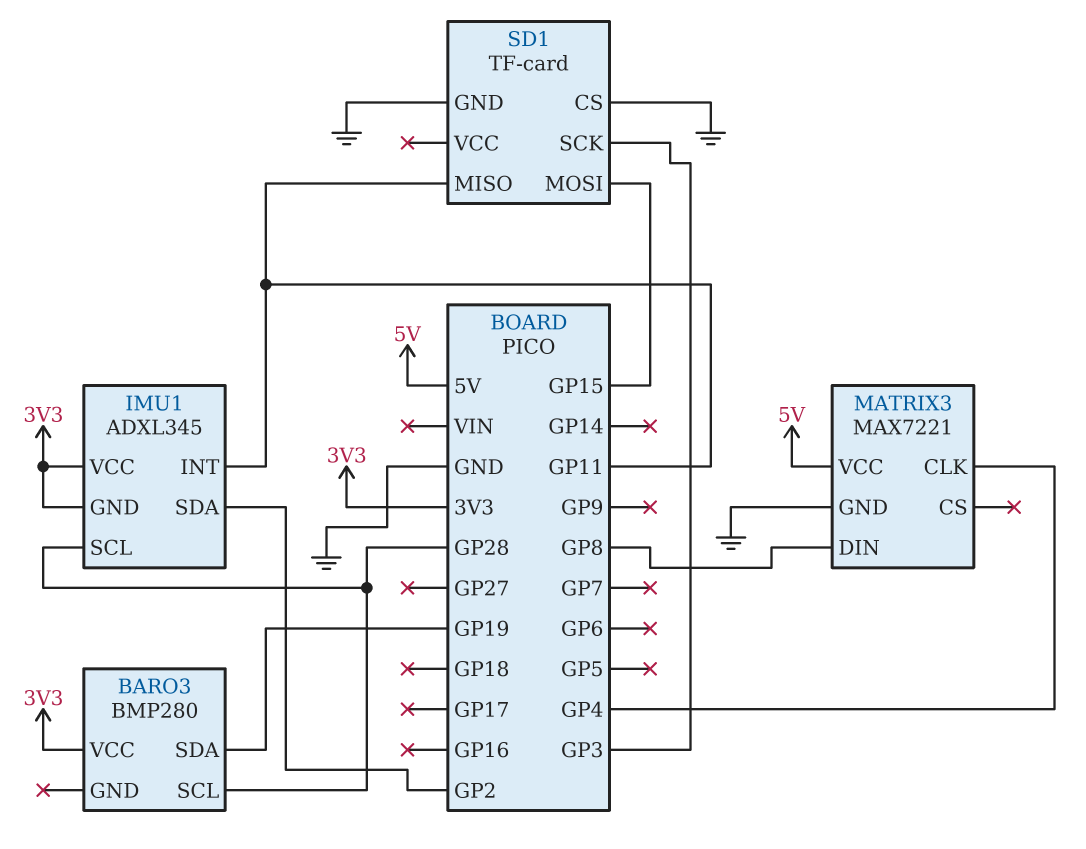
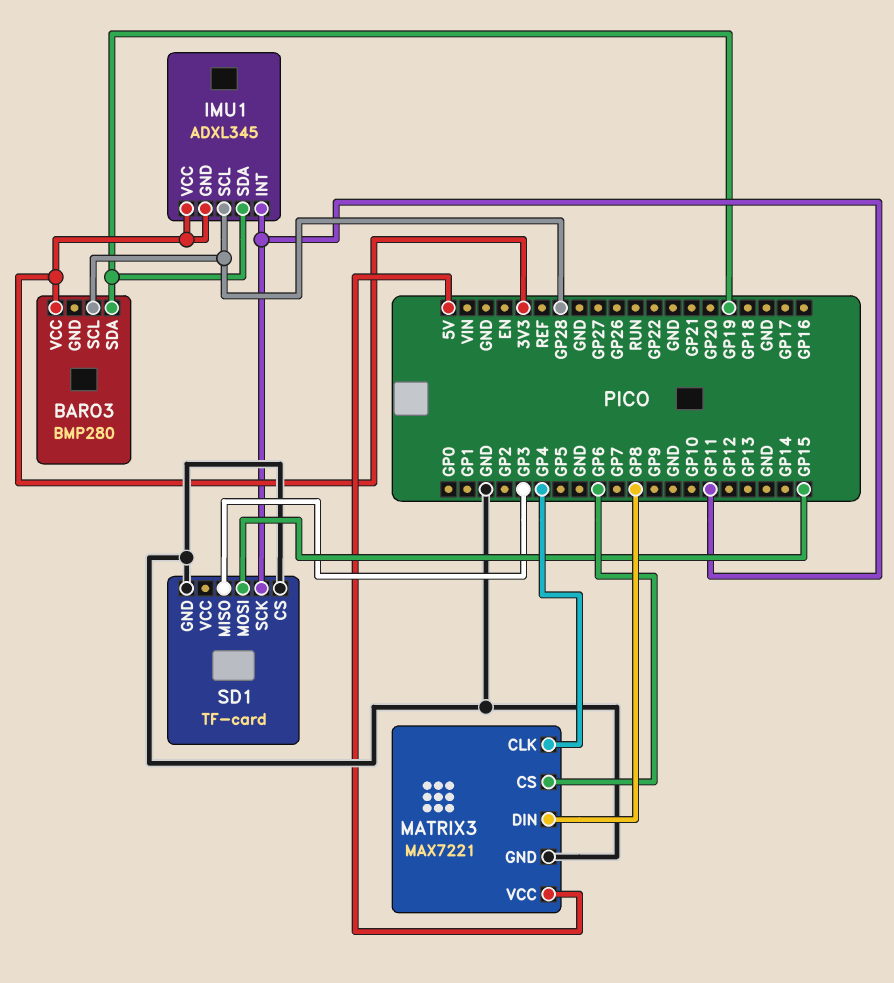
IMU1 pin SDA: GP2 -> GP19
MATRIX3 pin CS: none -> GP6
SD1 pin MISO: GP11 -> GP3
SD1 pin SCK: GP3 -> GP11

